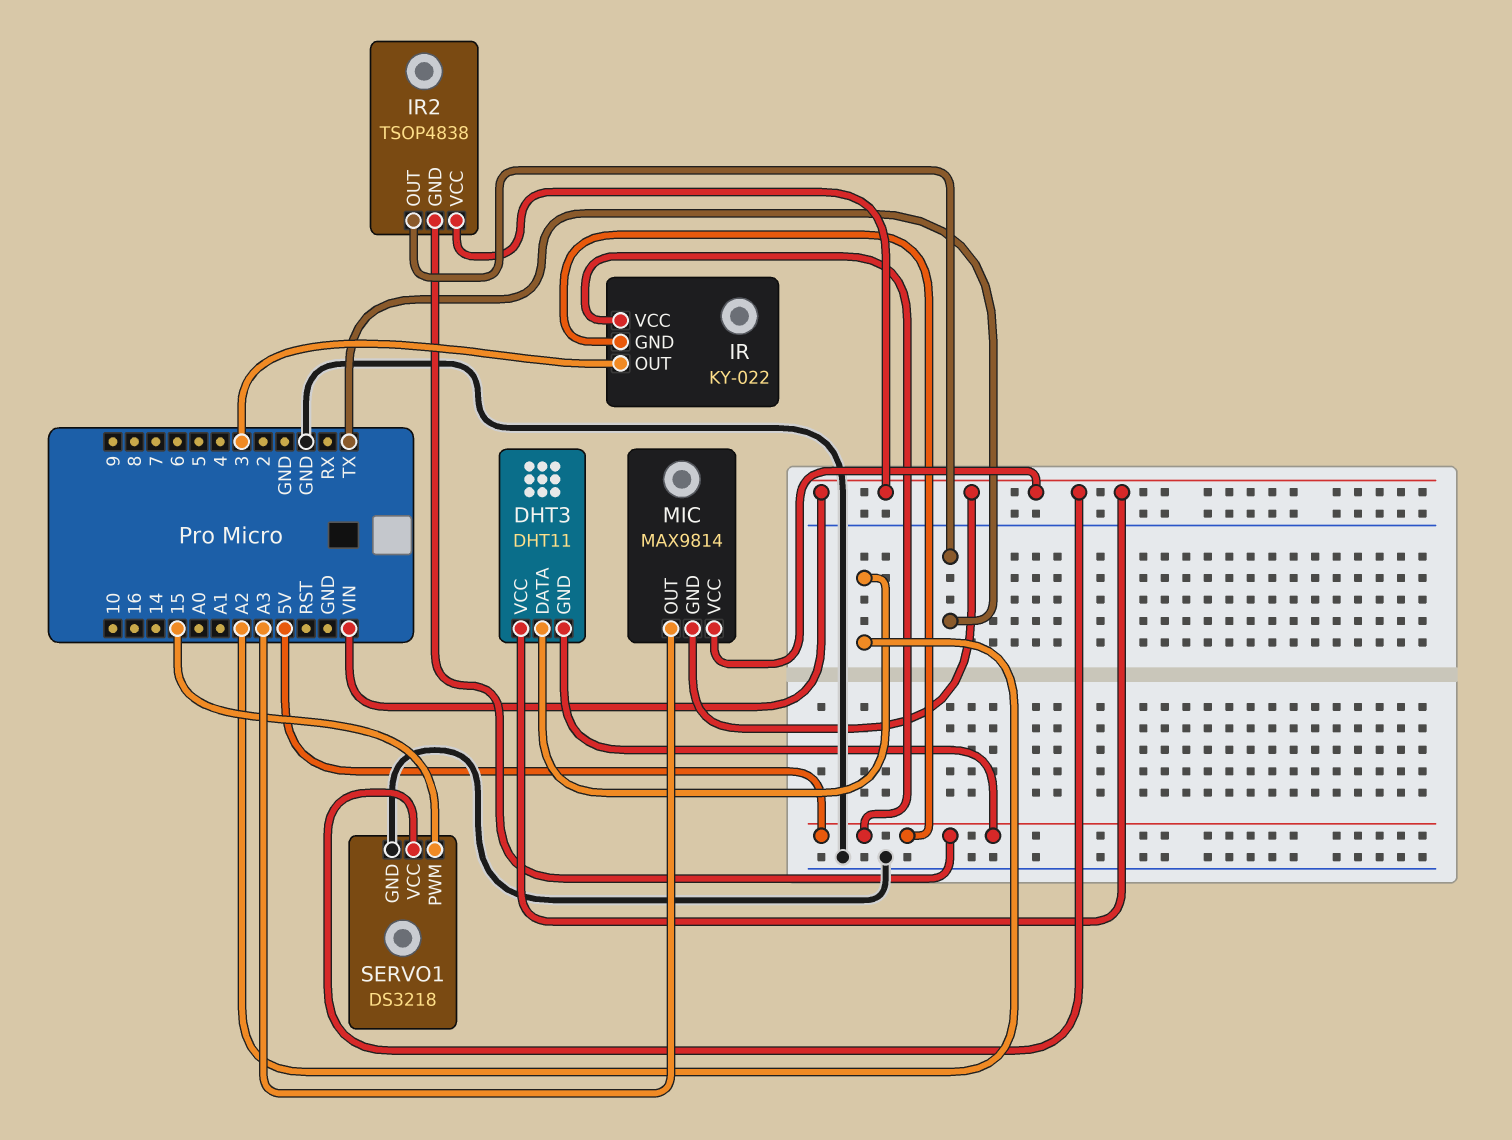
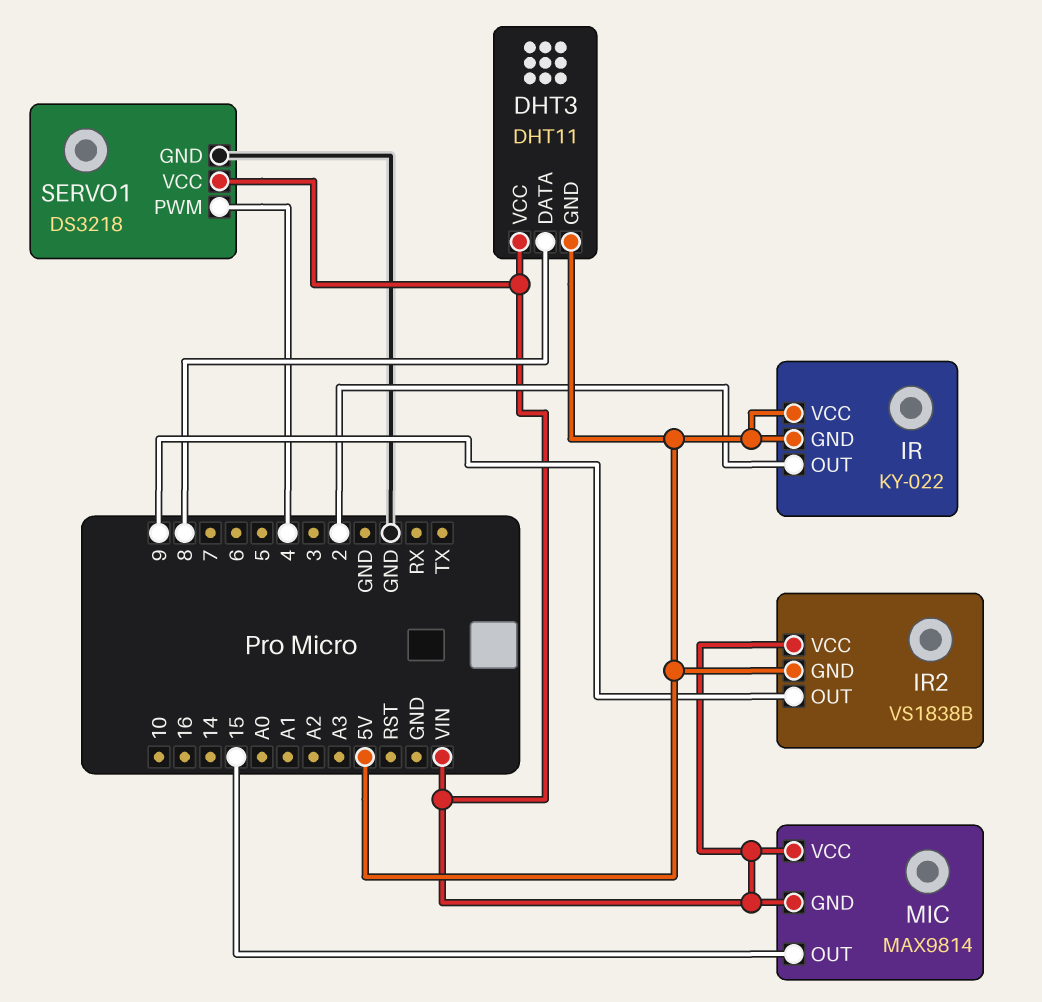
DHT3 pin DATA: A2 -> 8
IR pin OUT: 3 -> 2
IR2: TSOP4838 -> VS1838B
IR2 pin OUT: TX -> 9
MIC pin OUT: A3 -> 15
SERVO1 pin PWM: 15 -> 4

